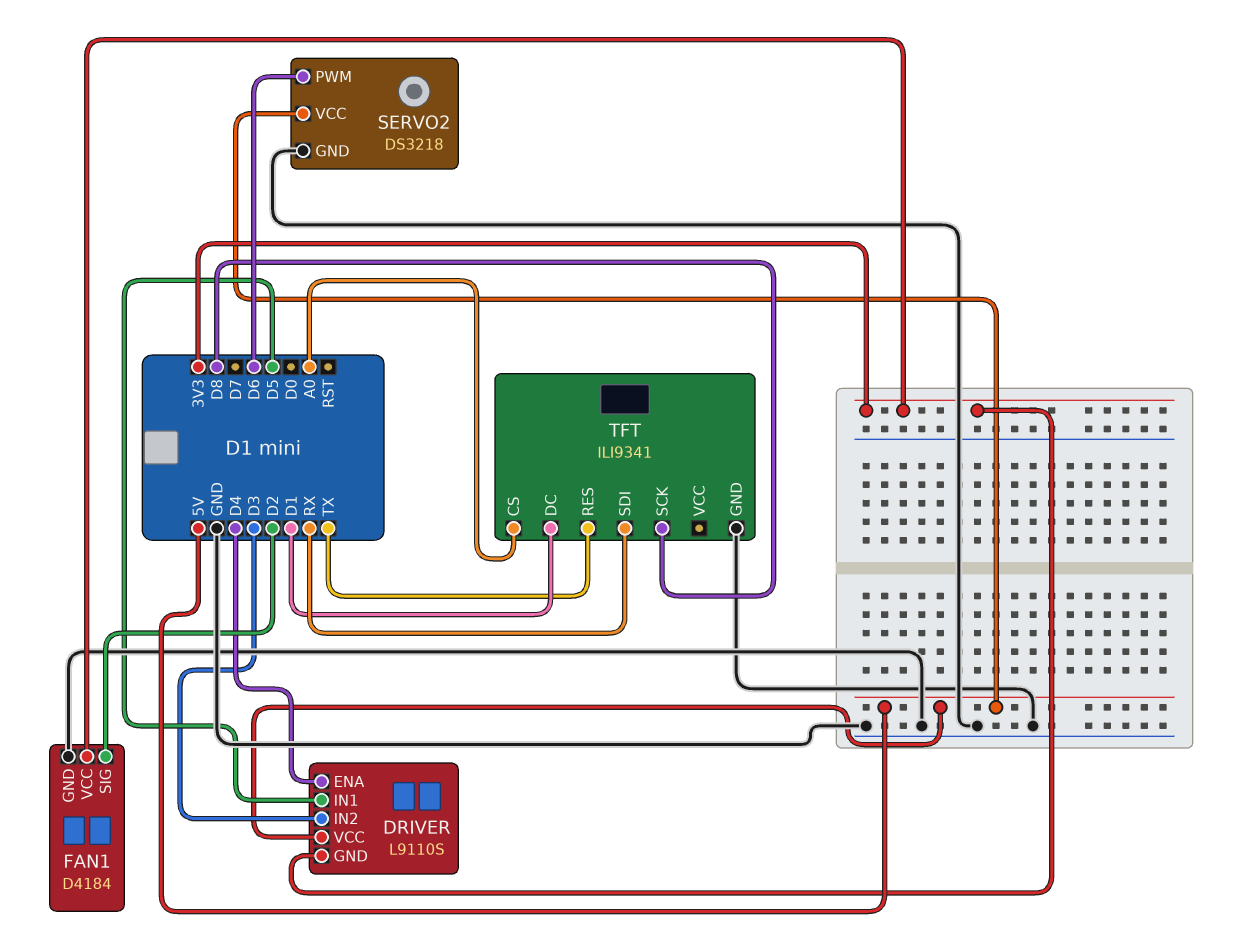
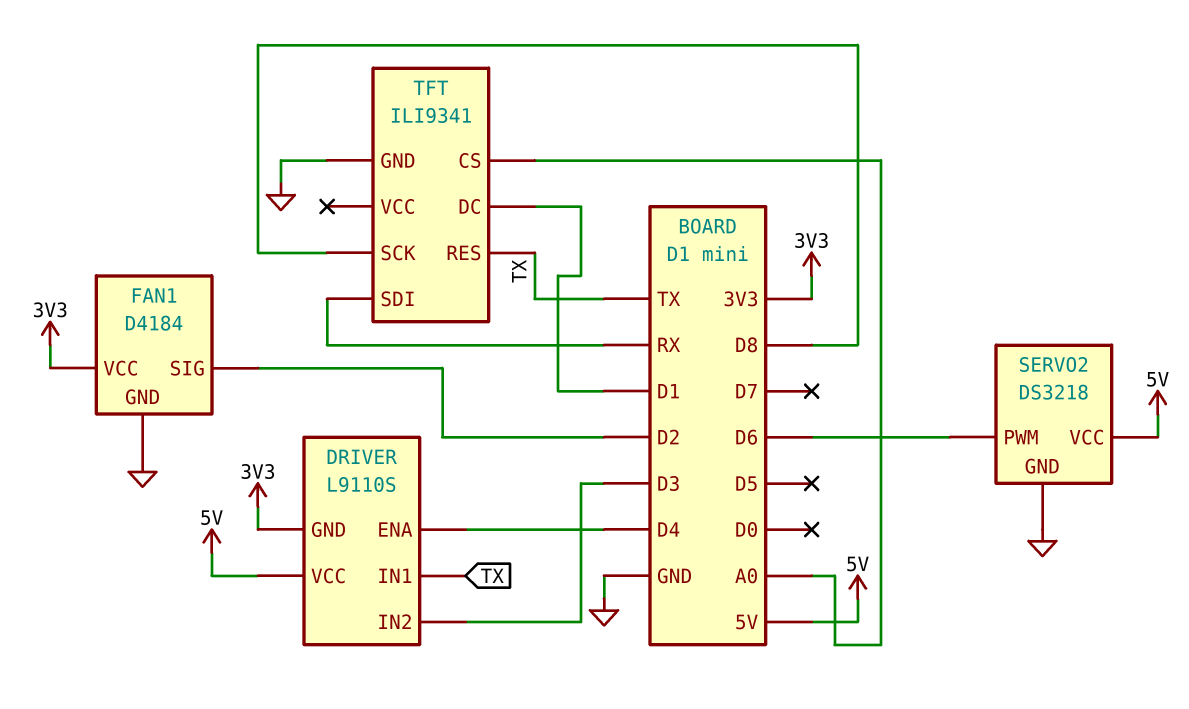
DRIVER pin IN1: D5 -> TX

